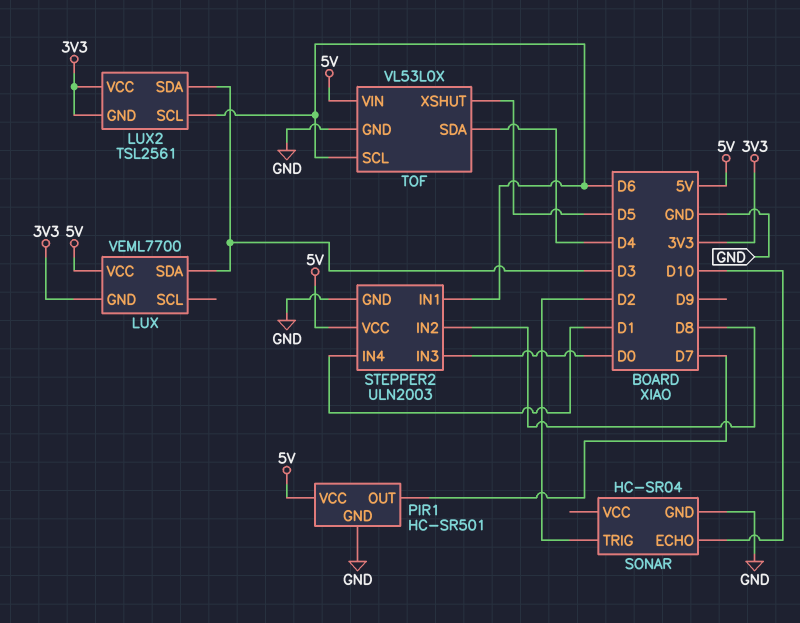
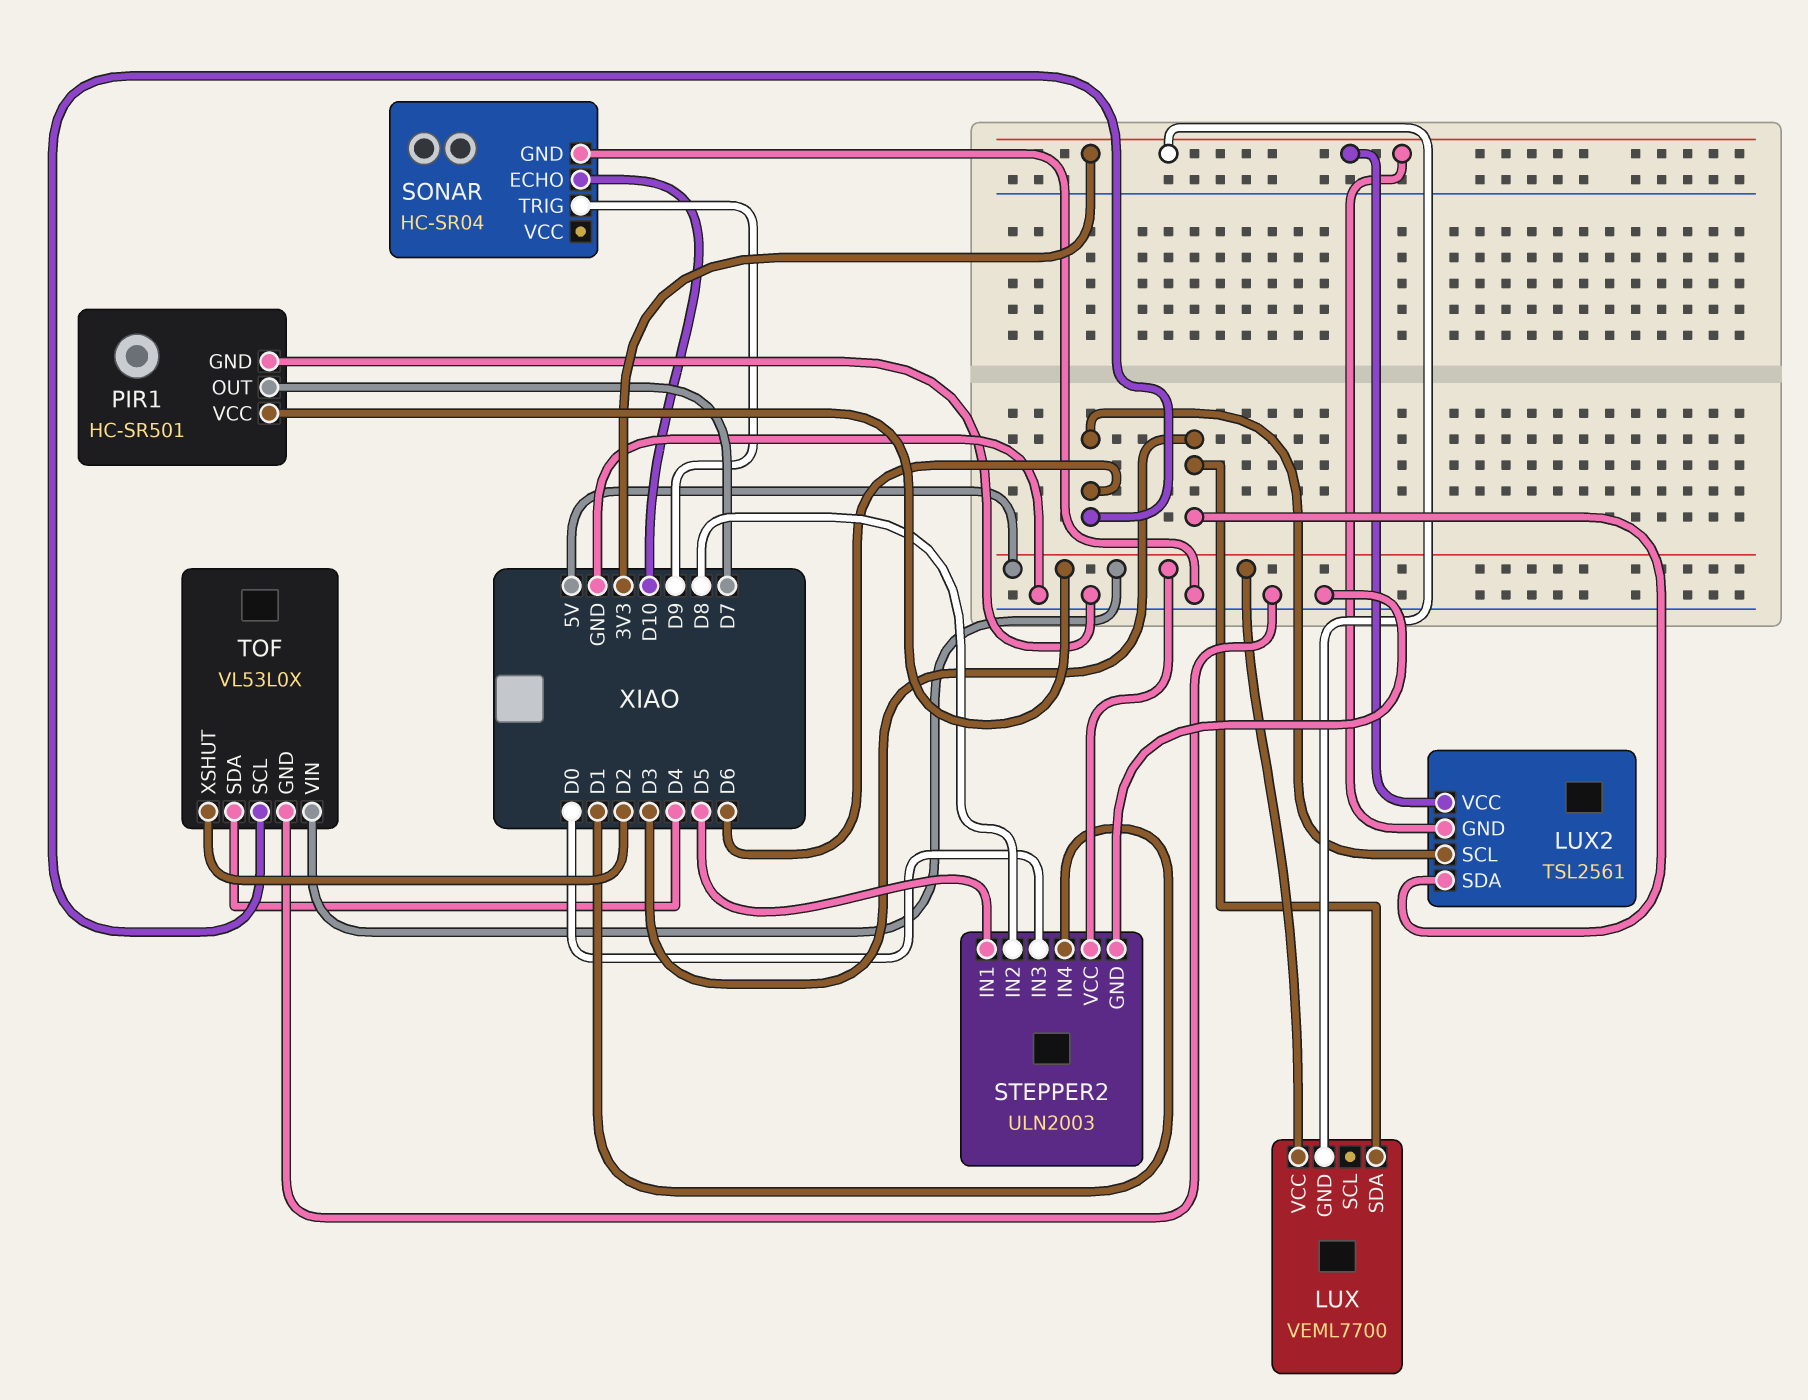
SONAR pin TRIG: D2 -> D9
STEPPER2 pin IN1: D6 -> D5
TOF pin XSHUT: D5 -> D2

